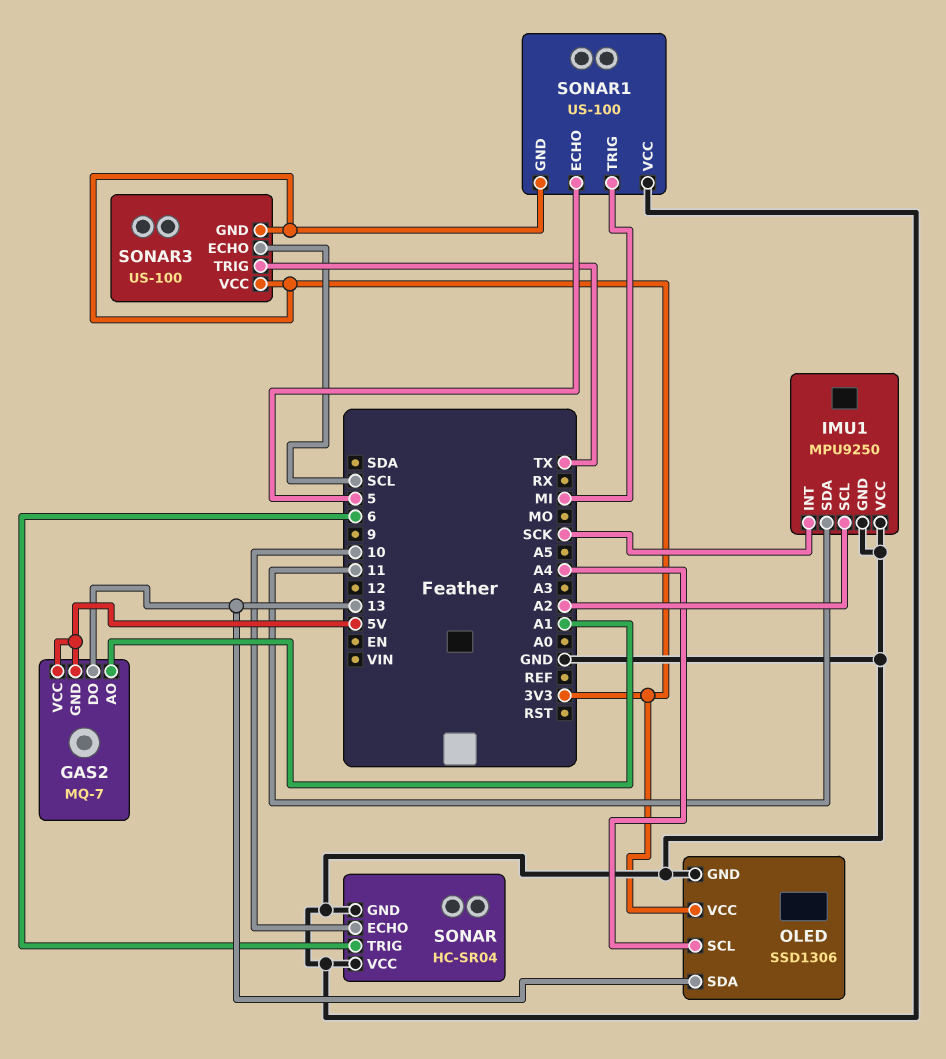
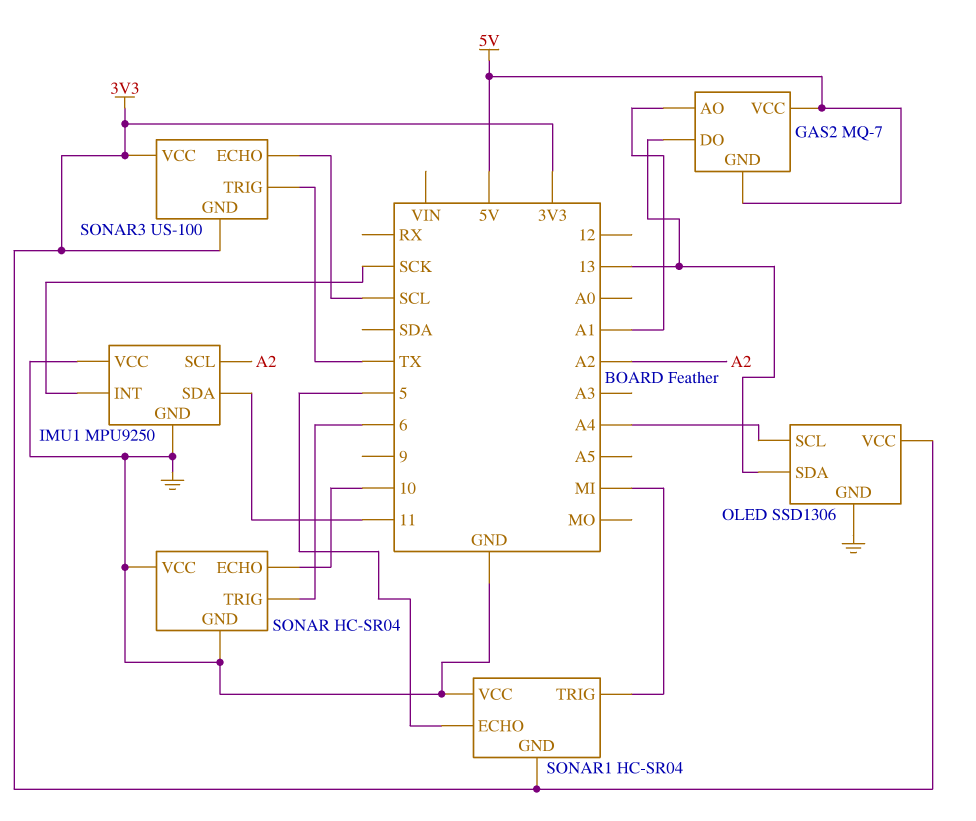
SONAR1: US-100 -> HC-SR04

